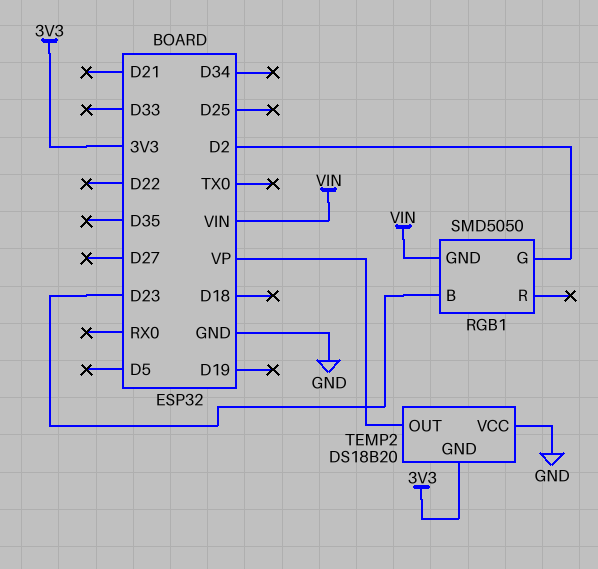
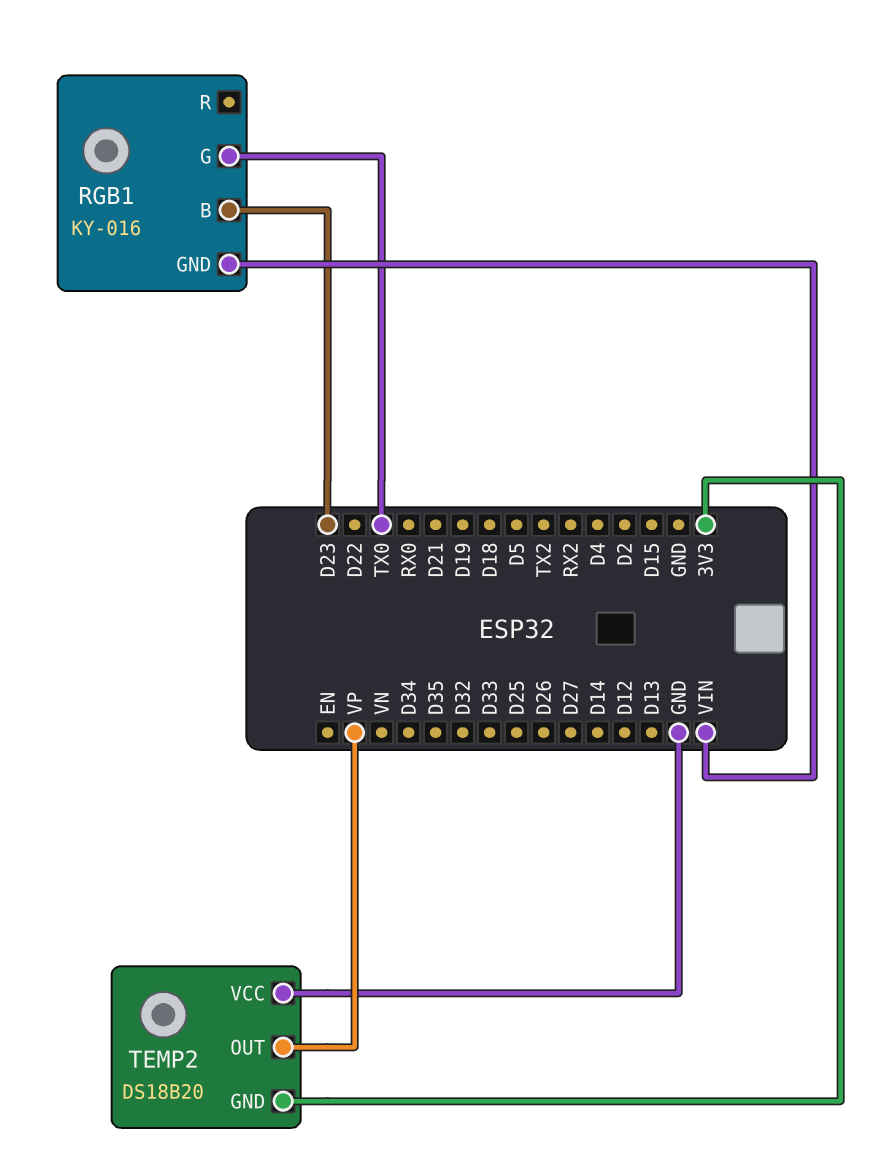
RGB1: SMD5050 -> KY-016
RGB1 pin G: D2 -> TX0

